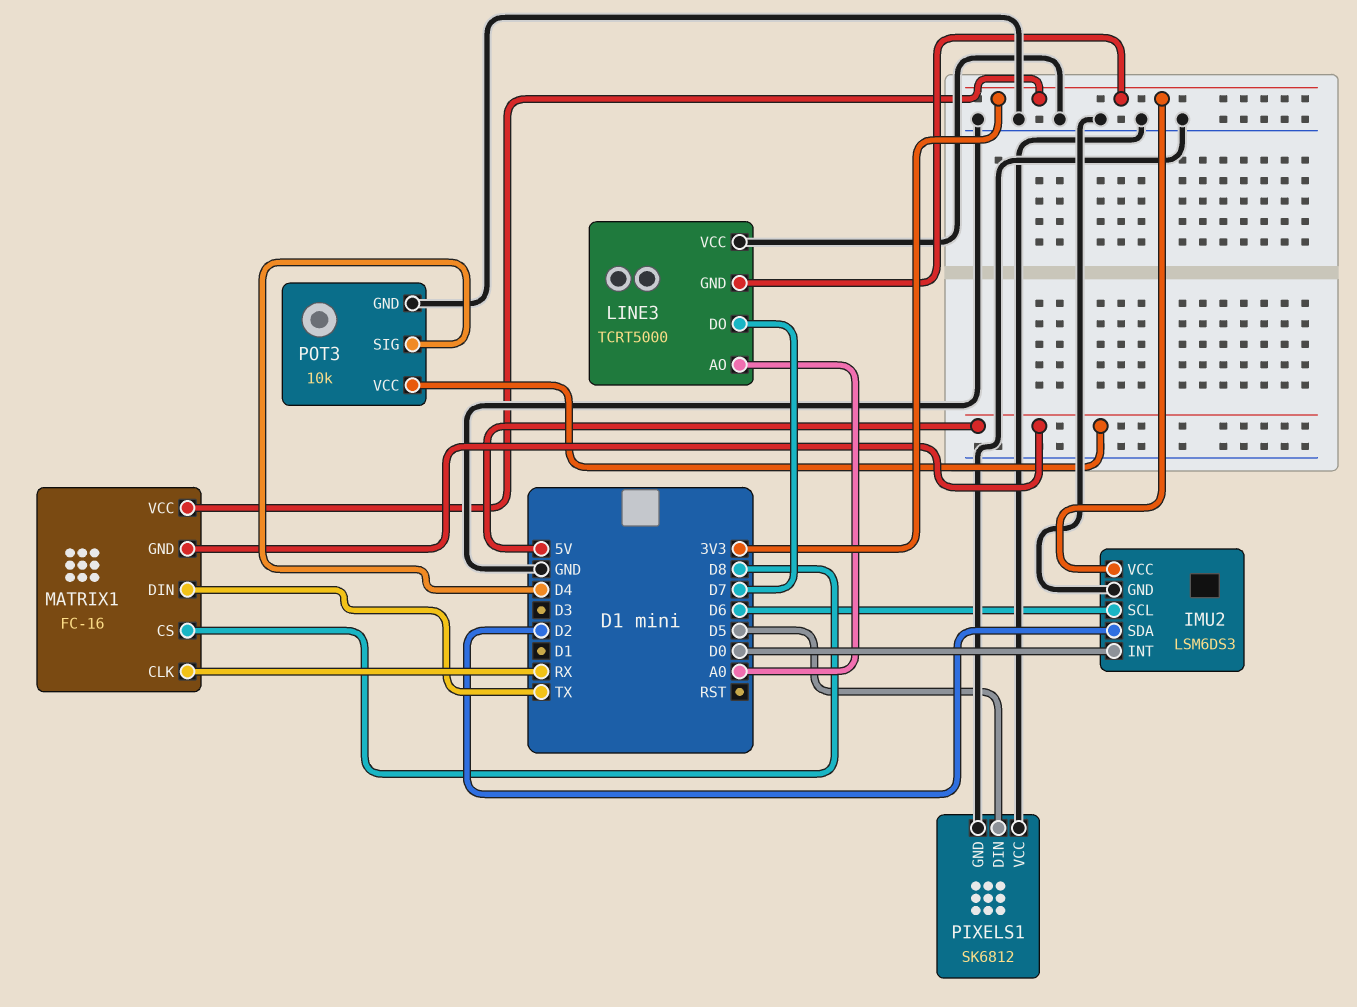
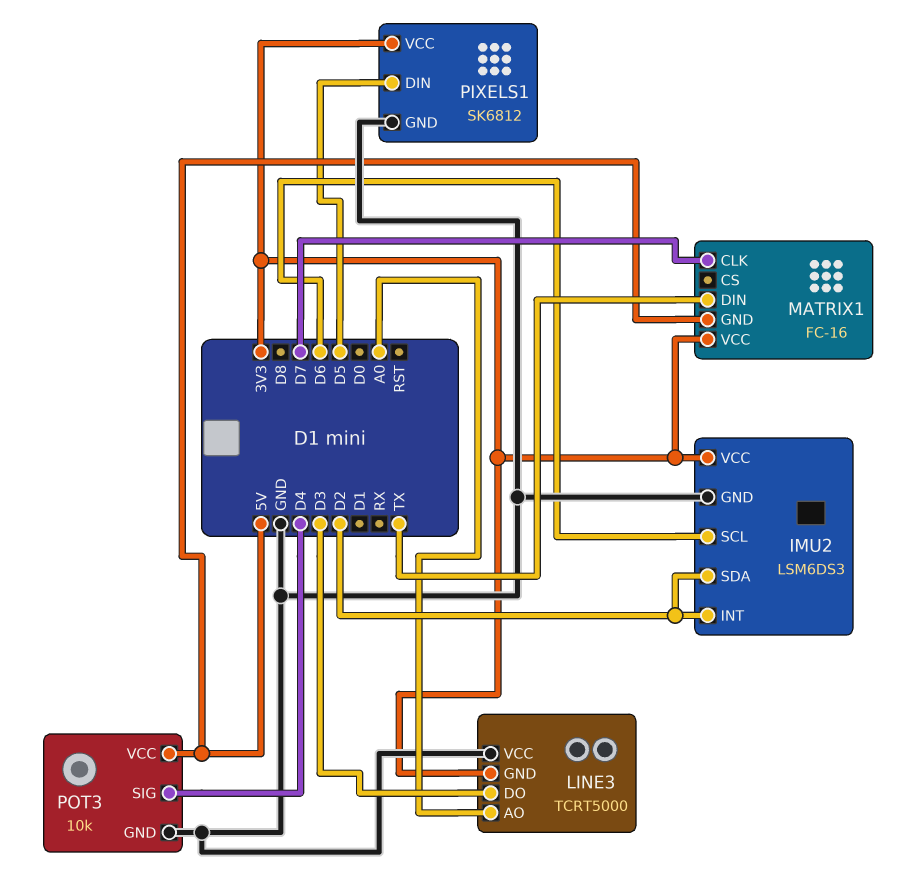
IMU2 pin INT: D0 -> D2
LINE3 pin DO: D7 -> D3
MATRIX1 pin CLK: RX -> D7
MATRIX1 pin CS: D8 -> none
PIXELS1 pin VCC: GND -> 3V3

